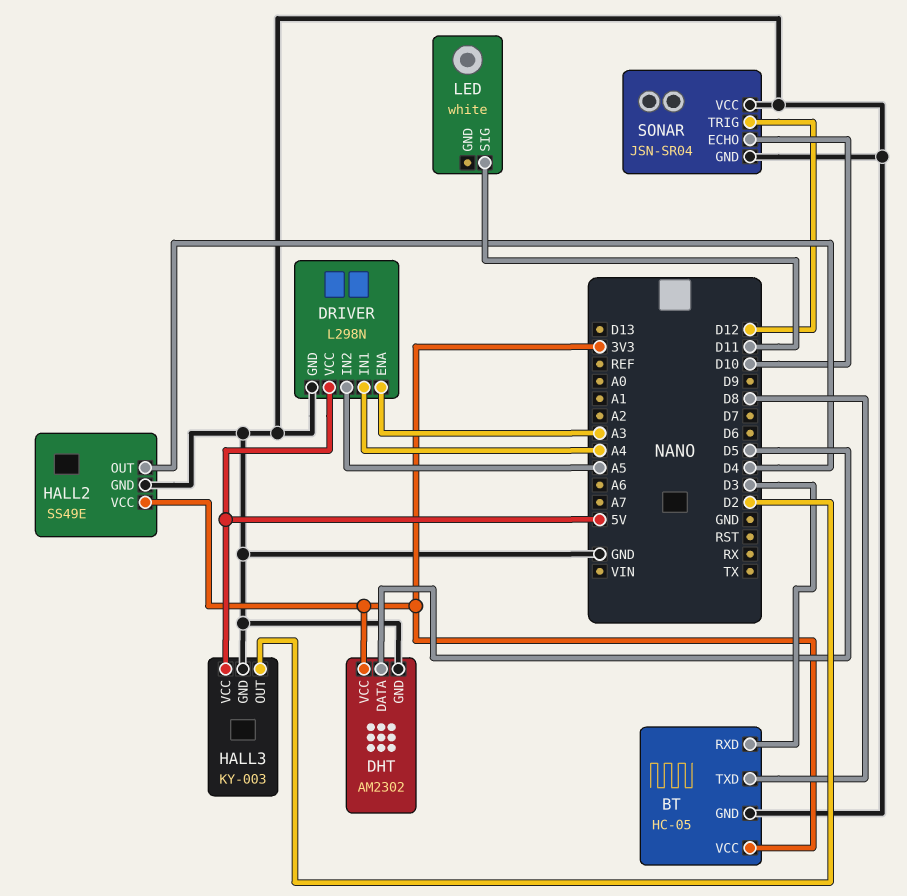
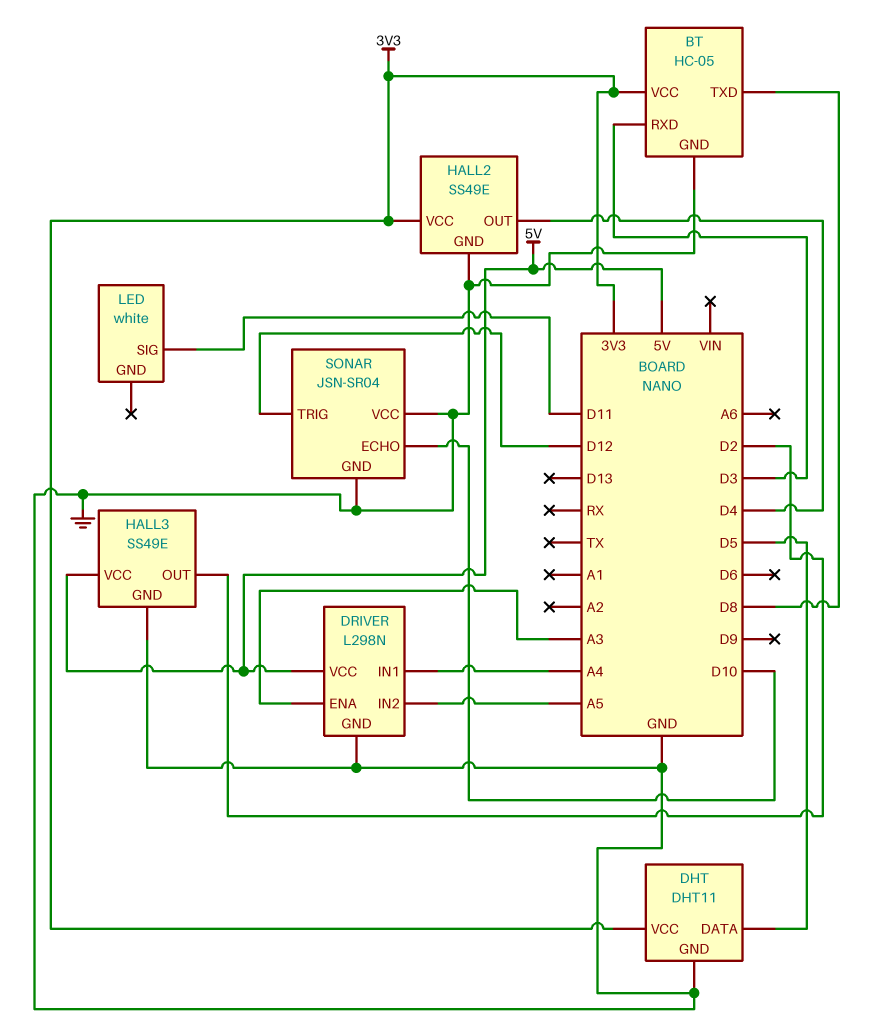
DHT: AM2302 -> DHT11
HALL3: KY-003 -> SS49E

